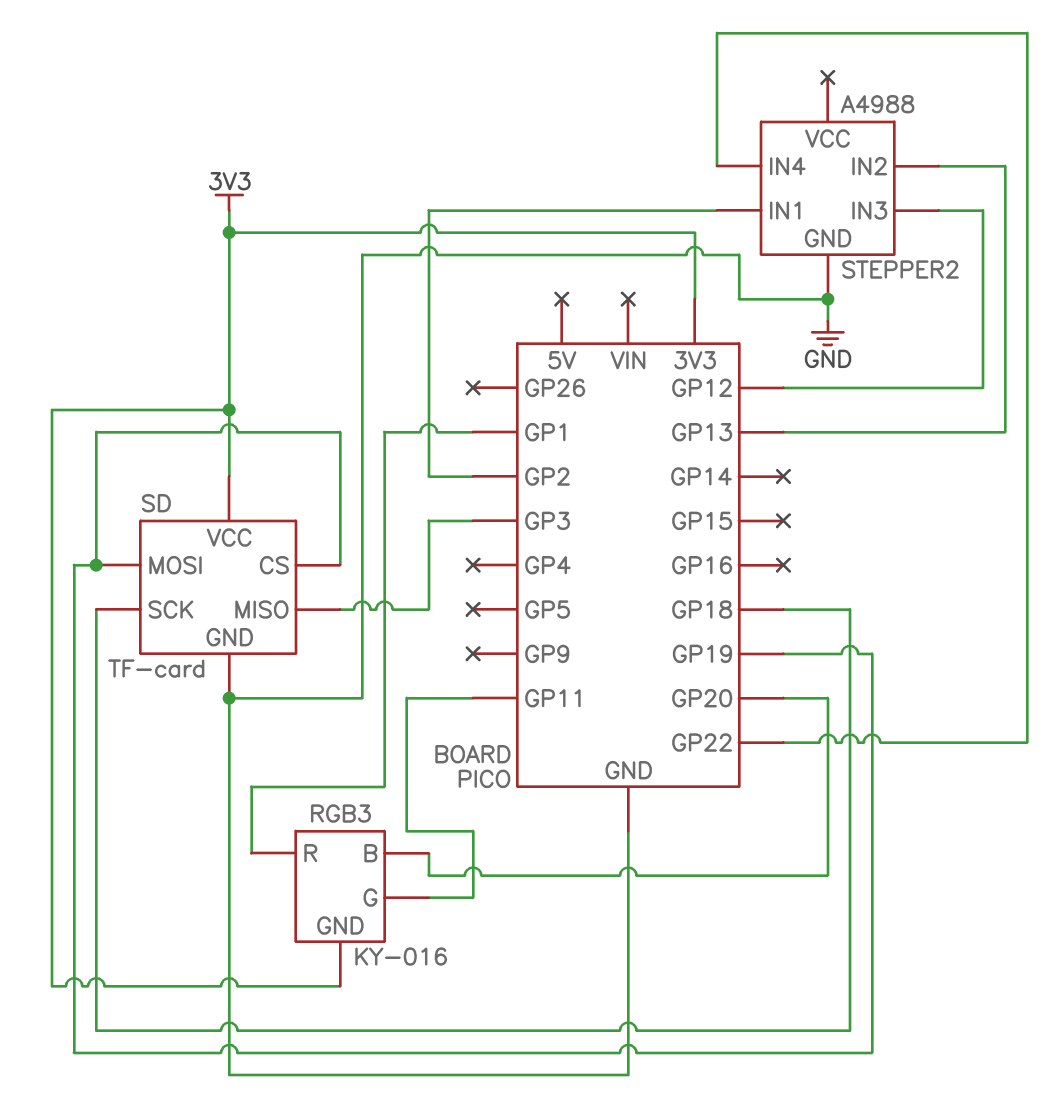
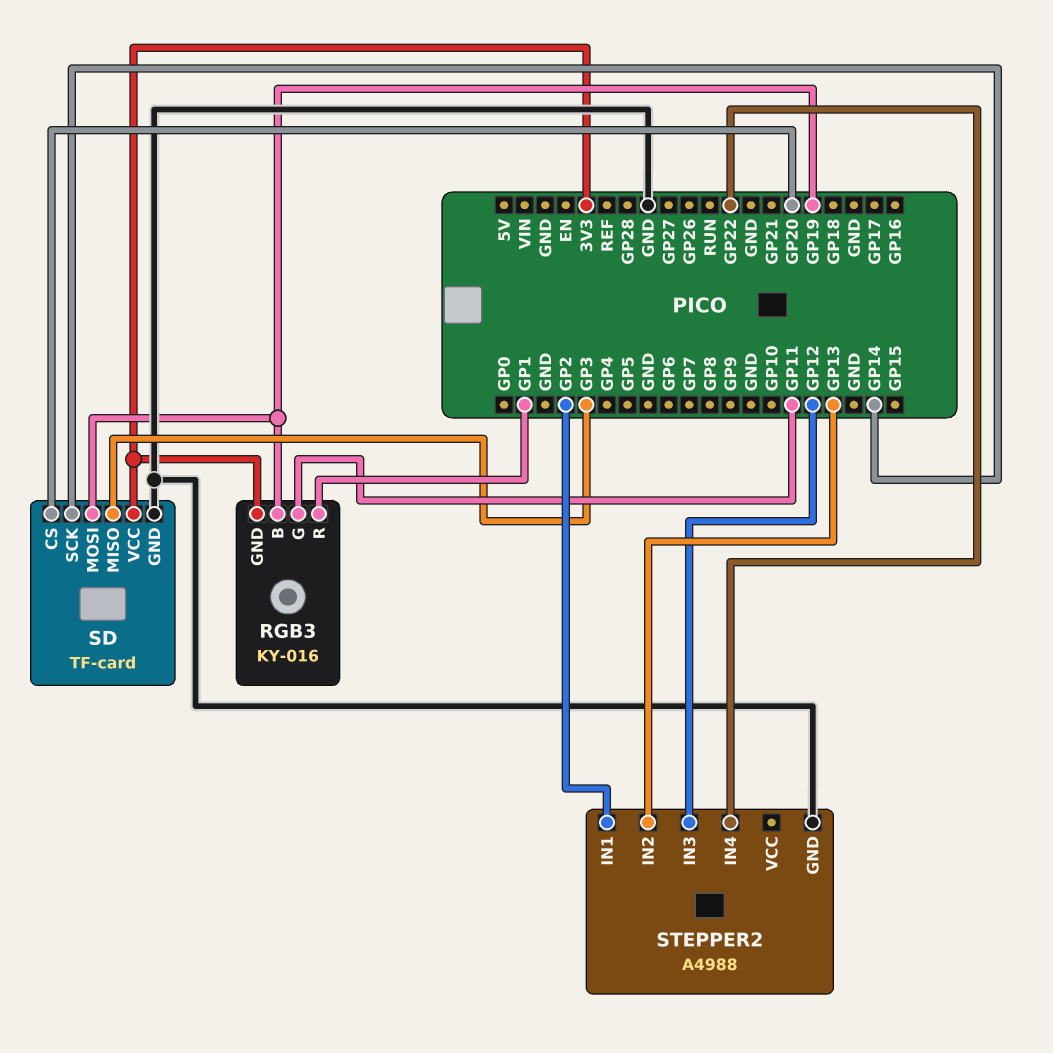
RGB3 pin B: GP20 -> GP19
SD pin CS: GP19 -> GP20
SD pin SCK: GP18 -> GP14

